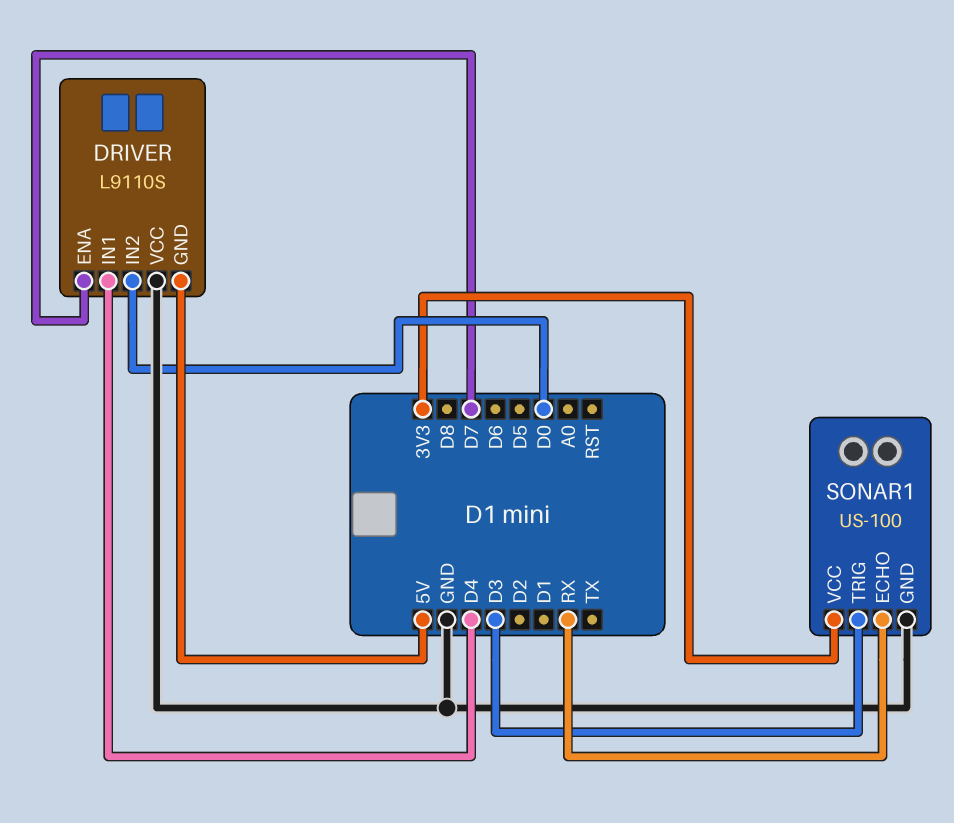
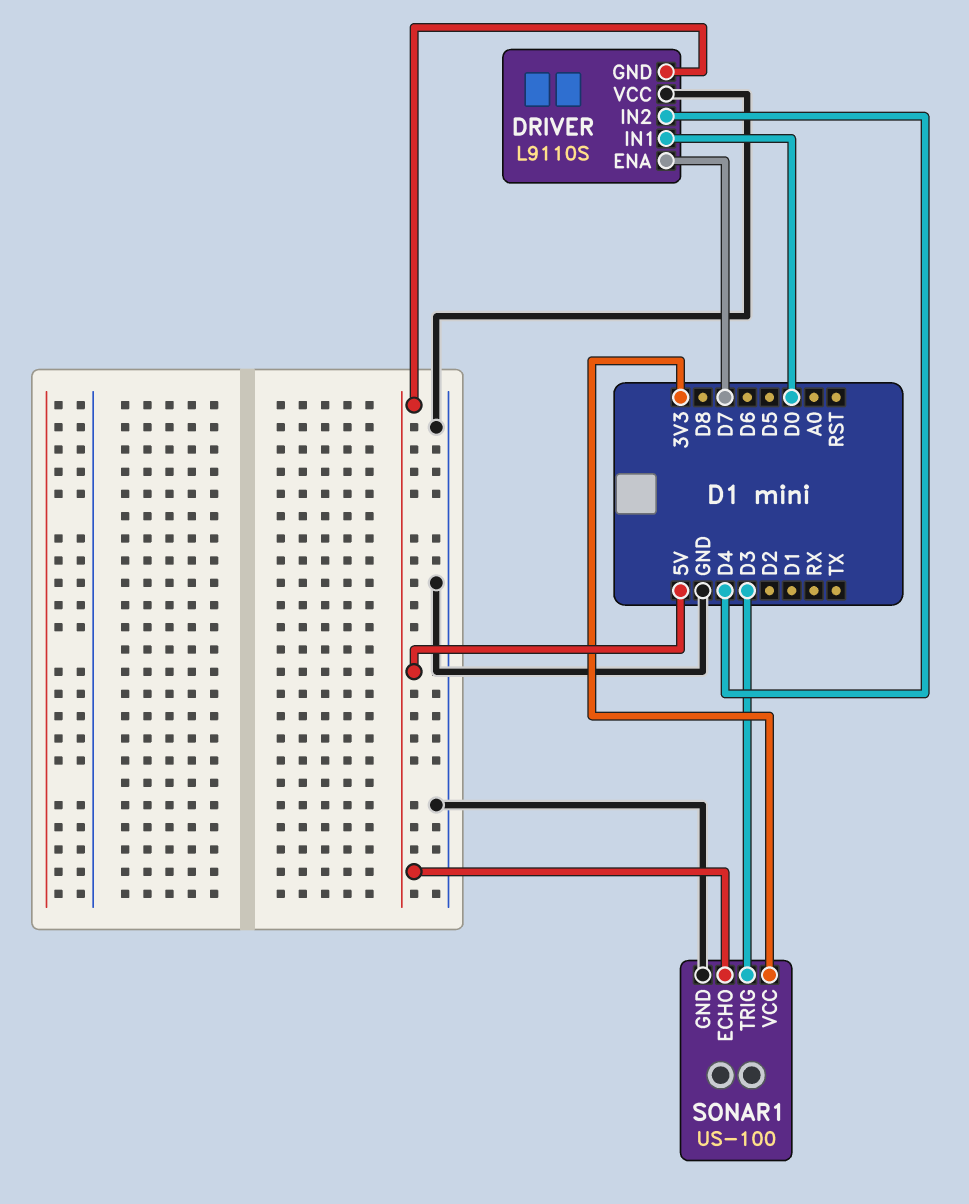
DRIVER pin IN1: D4 -> D0
DRIVER pin IN2: D0 -> D4
SONAR1 pin ECHO: RX -> 5V

